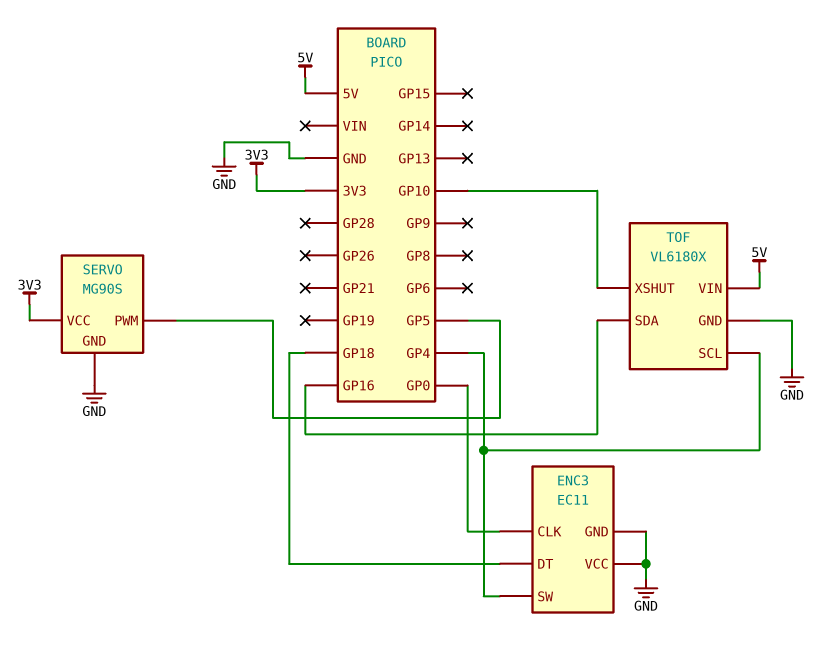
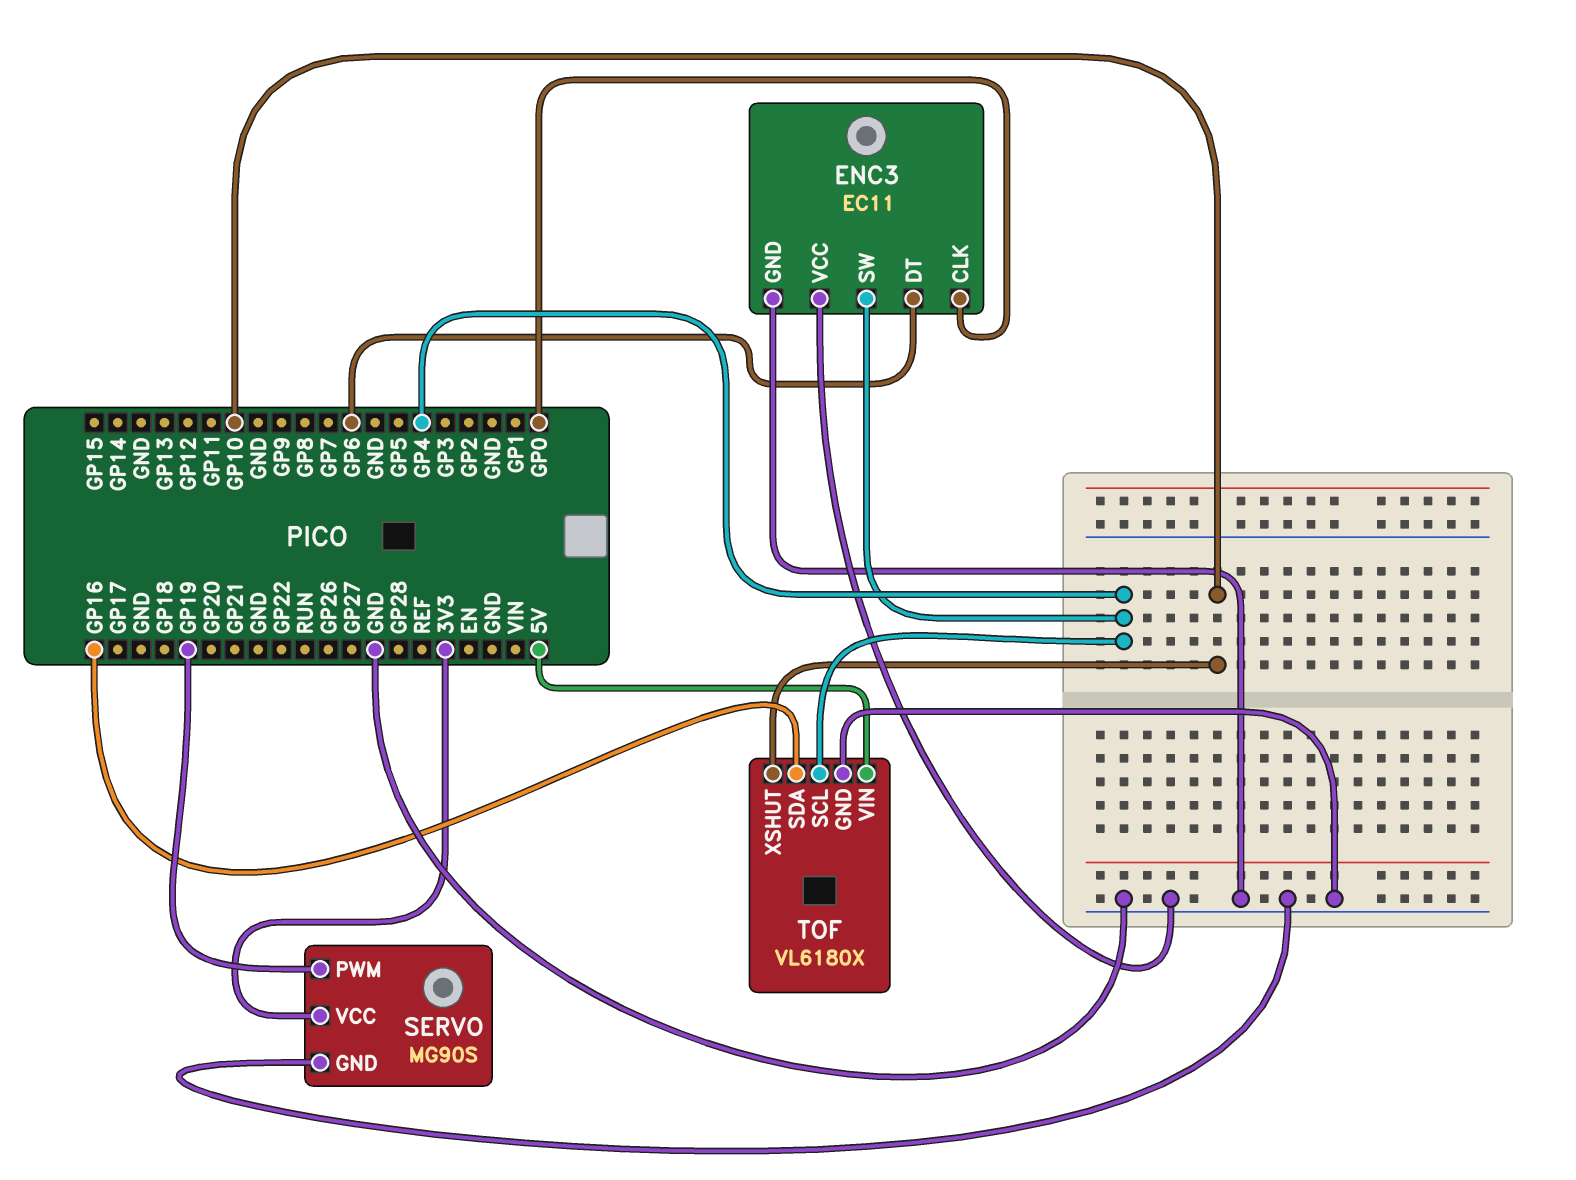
ENC3 pin DT: GP18 -> GP6
SERVO pin PWM: GP5 -> GP19

